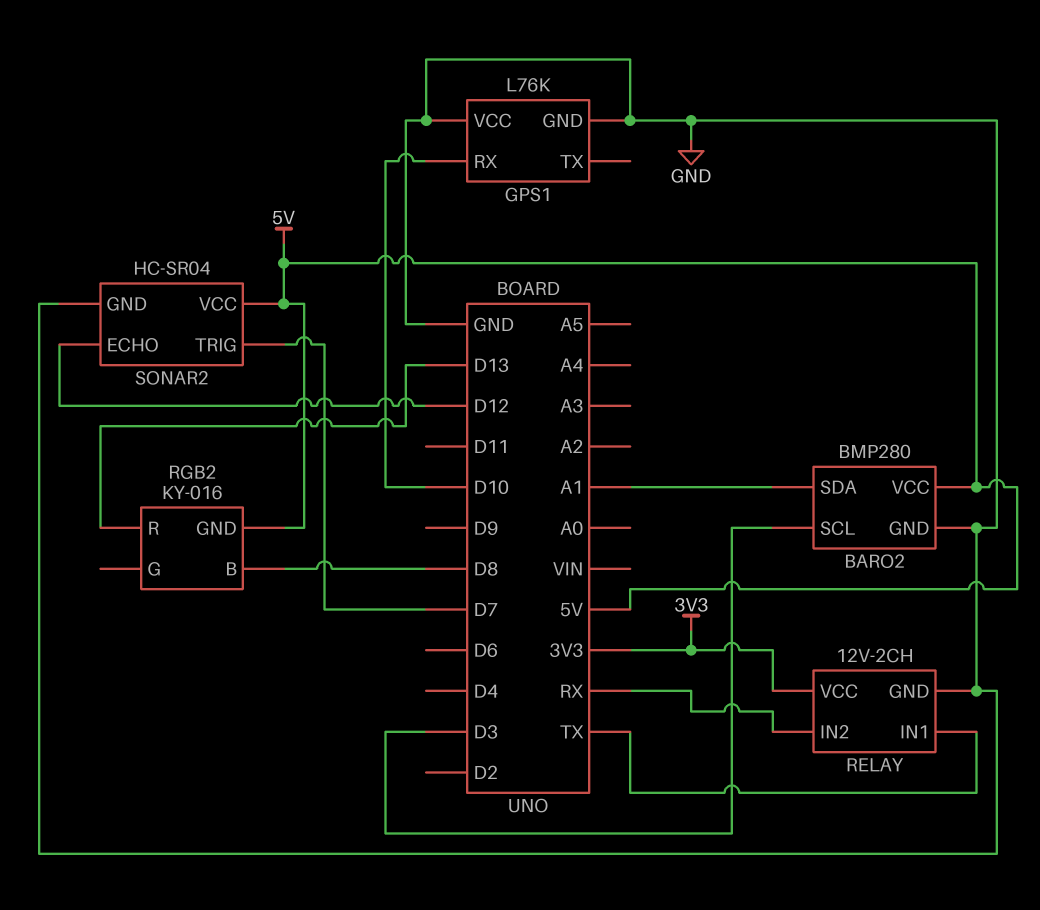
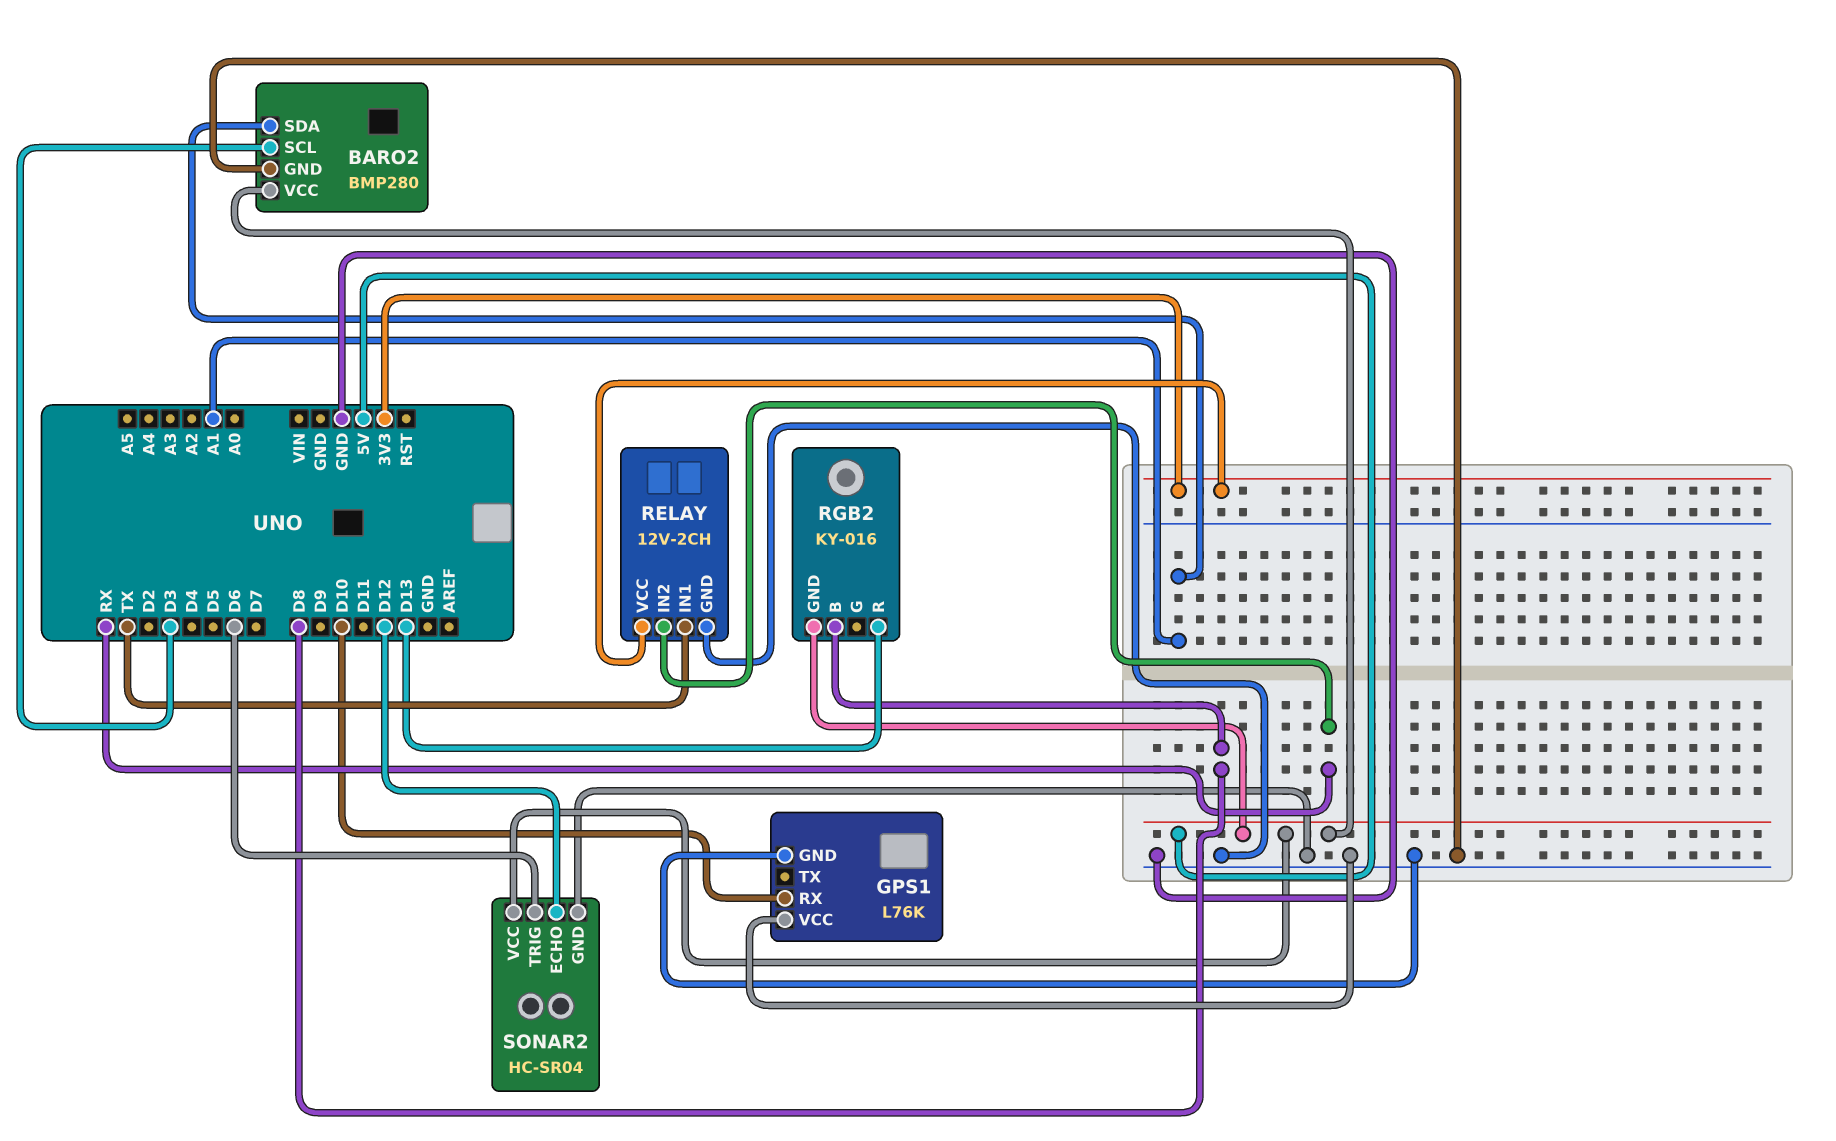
SONAR2 pin TRIG: D7 -> D6

